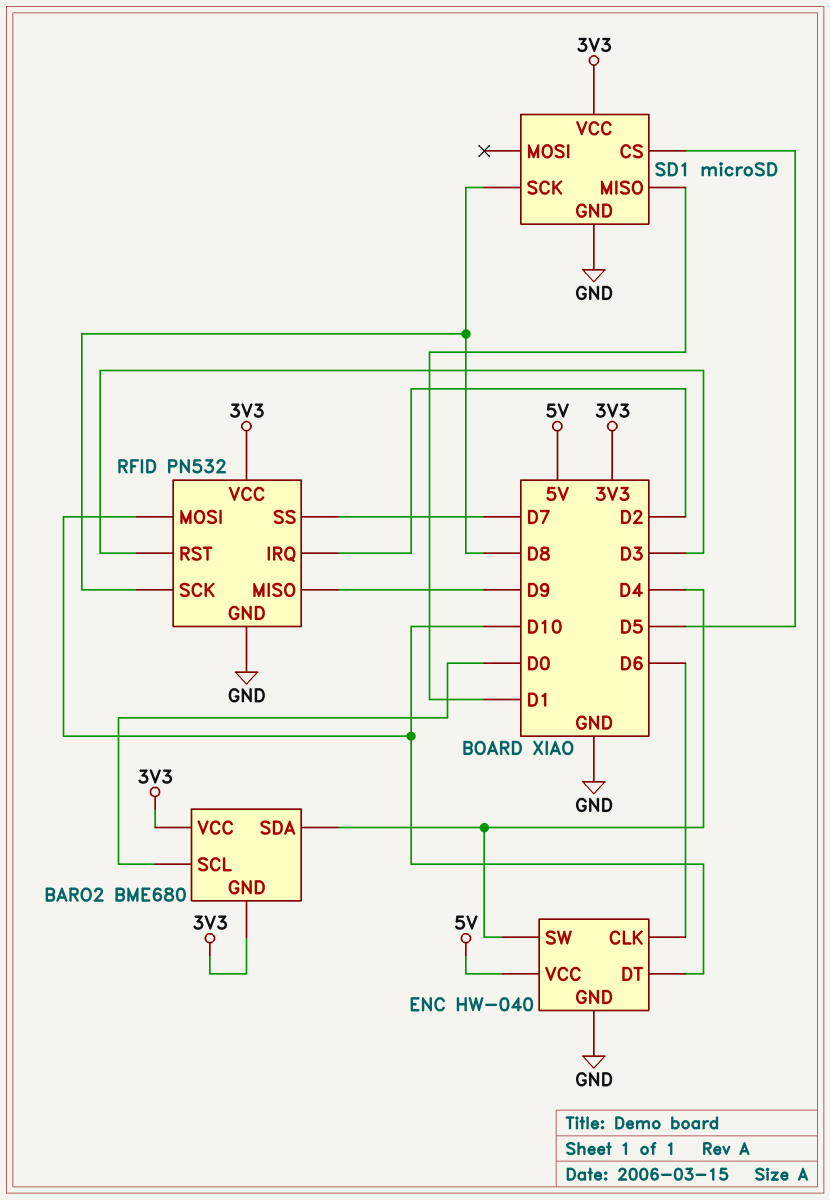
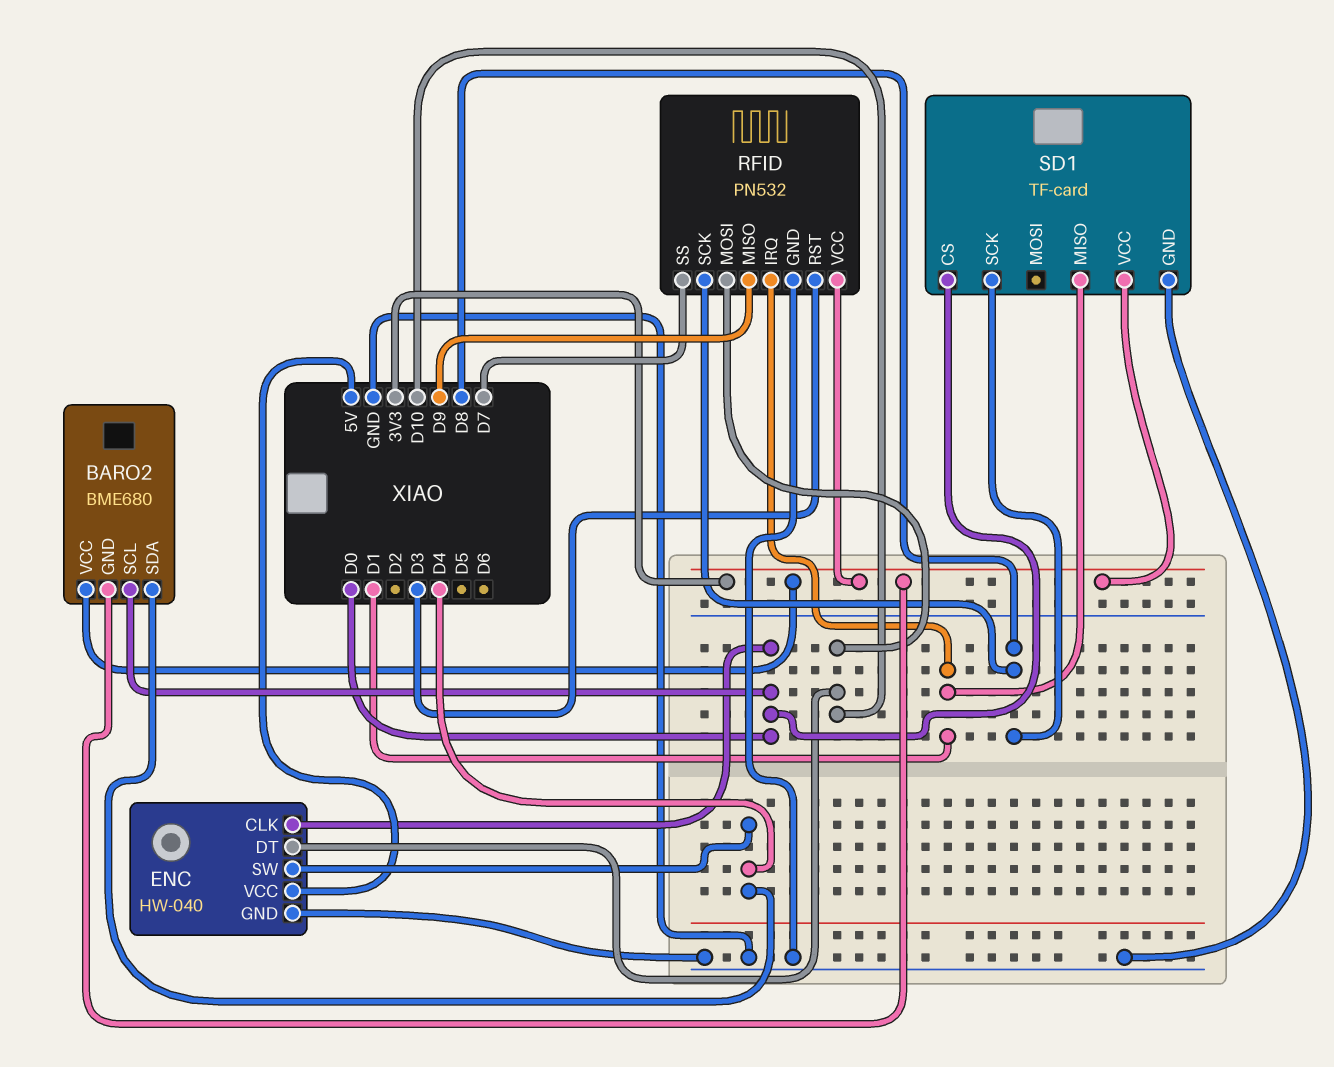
ENC pin CLK: D6 -> D0
RFID pin IRQ: D2 -> D1
SD1: microSD -> TF-card
SD1 pin CS: D5 -> D0

